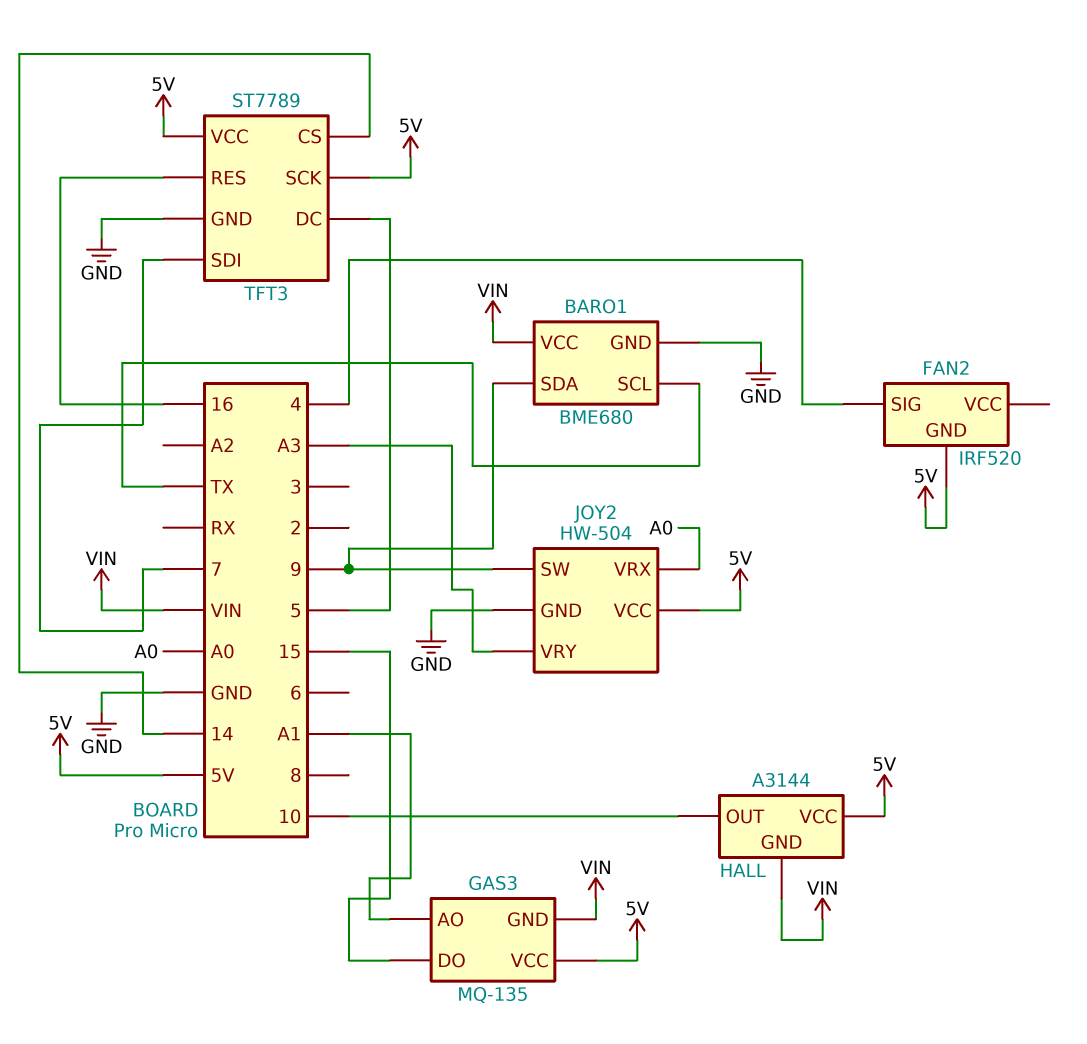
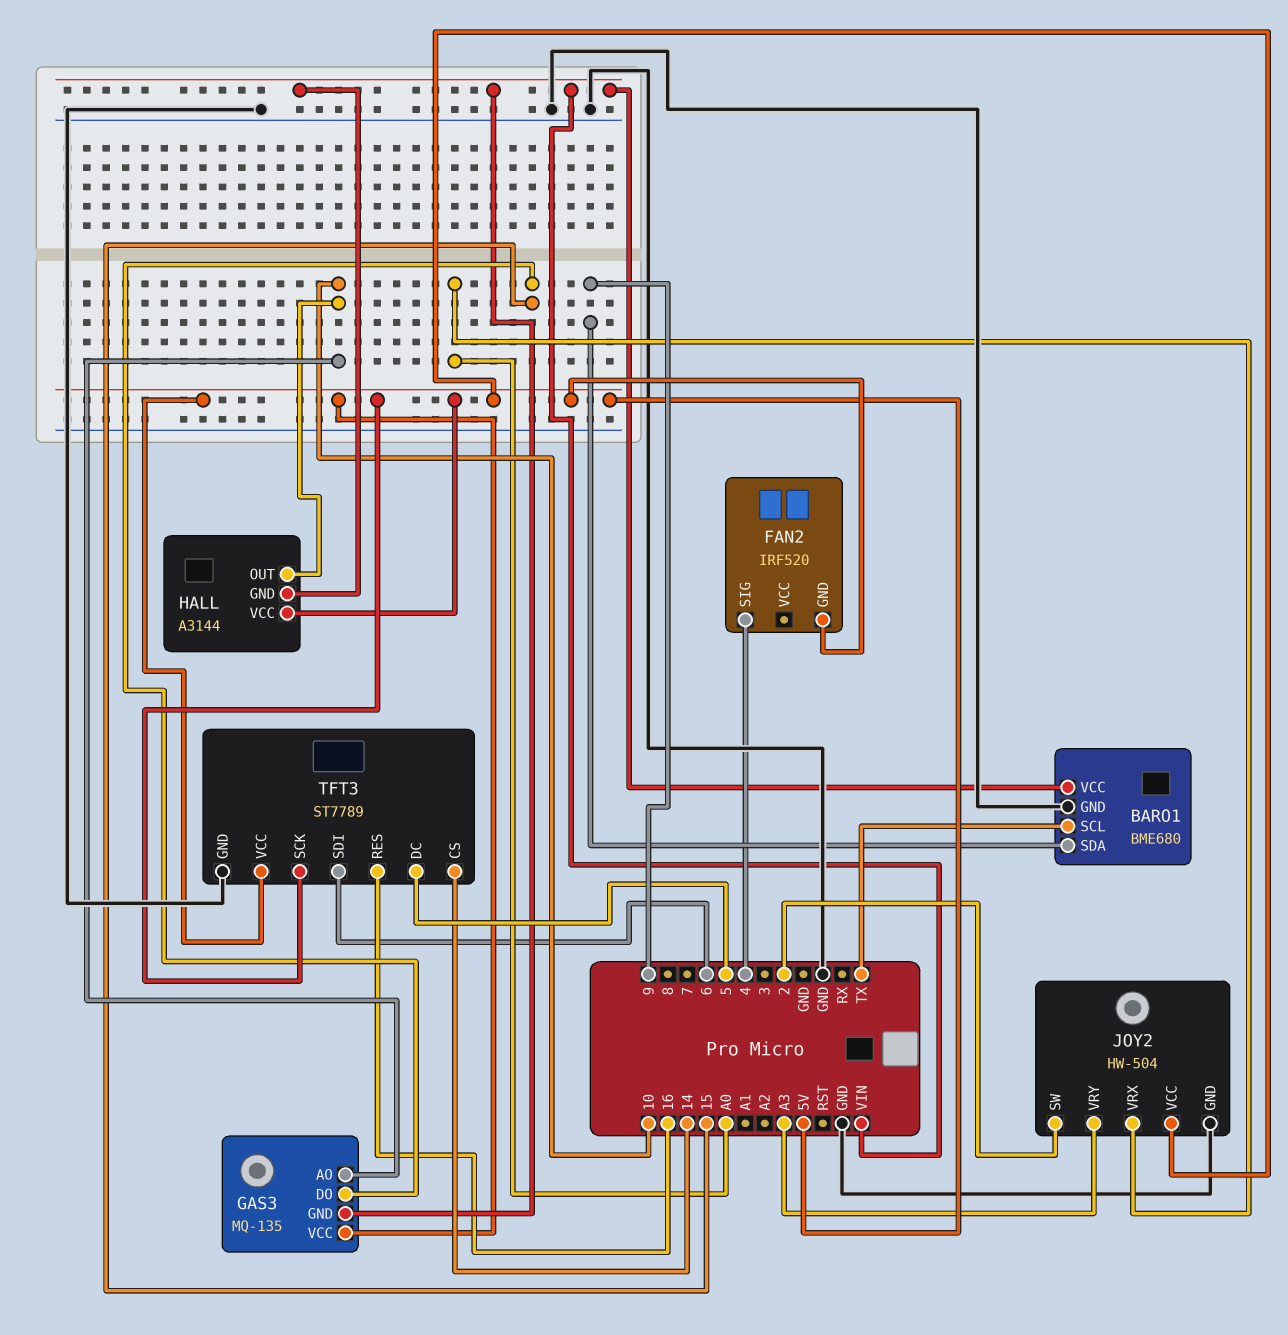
GAS3 pin AO: A1 -> 10
JOY2 pin SW: 9 -> 2
TFT3 pin SDI: 7 -> 6

